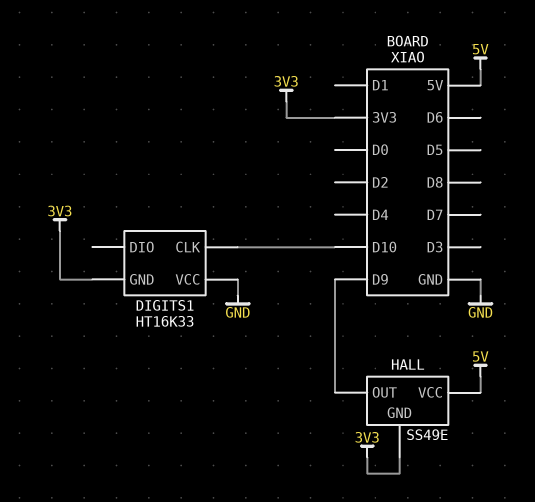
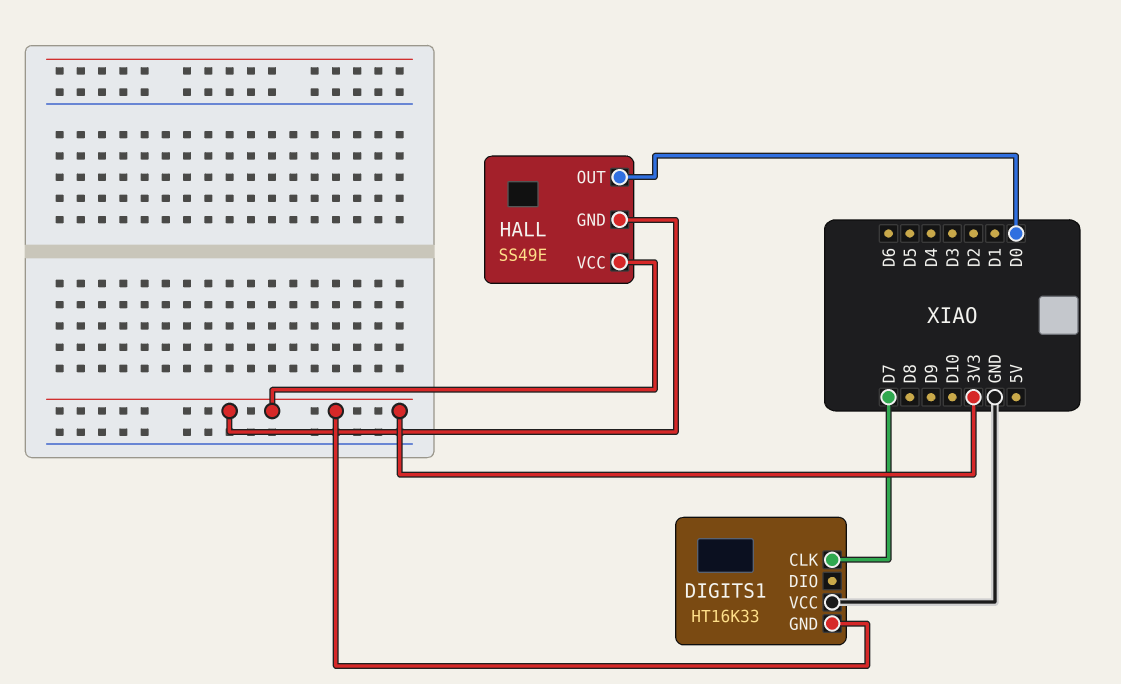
DIGITS1 pin CLK: D10 -> D7
HALL pin OUT: D9 -> D0
HALL pin VCC: 5V -> 3V3

